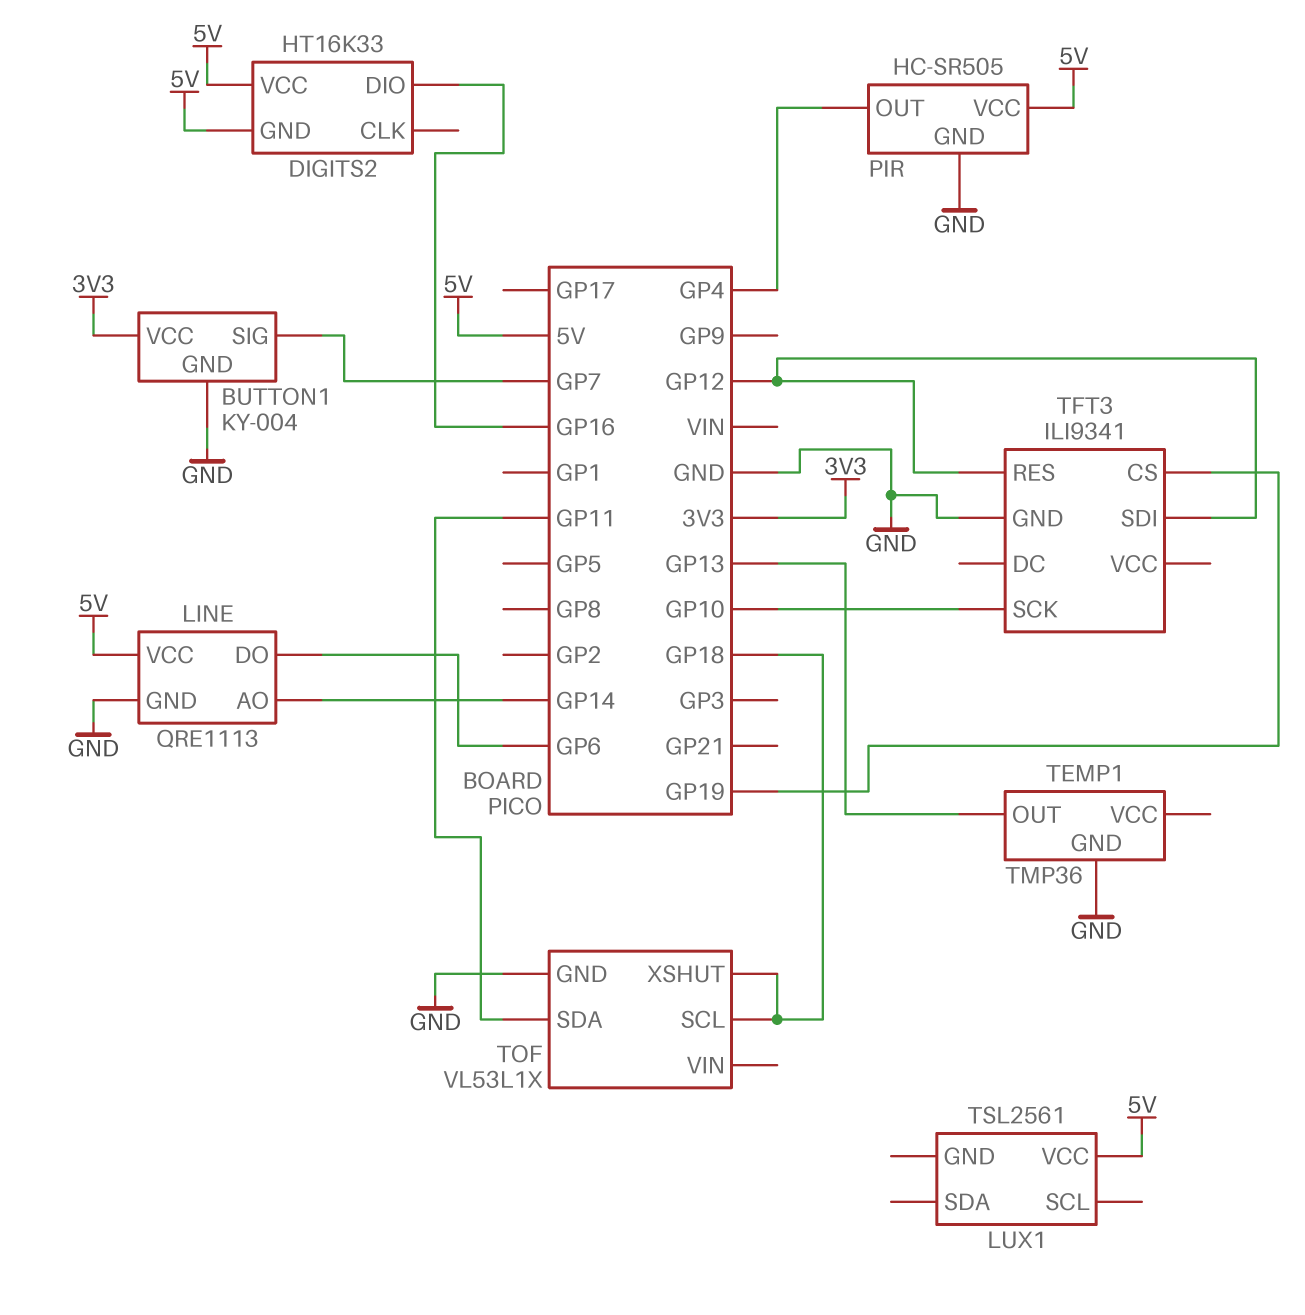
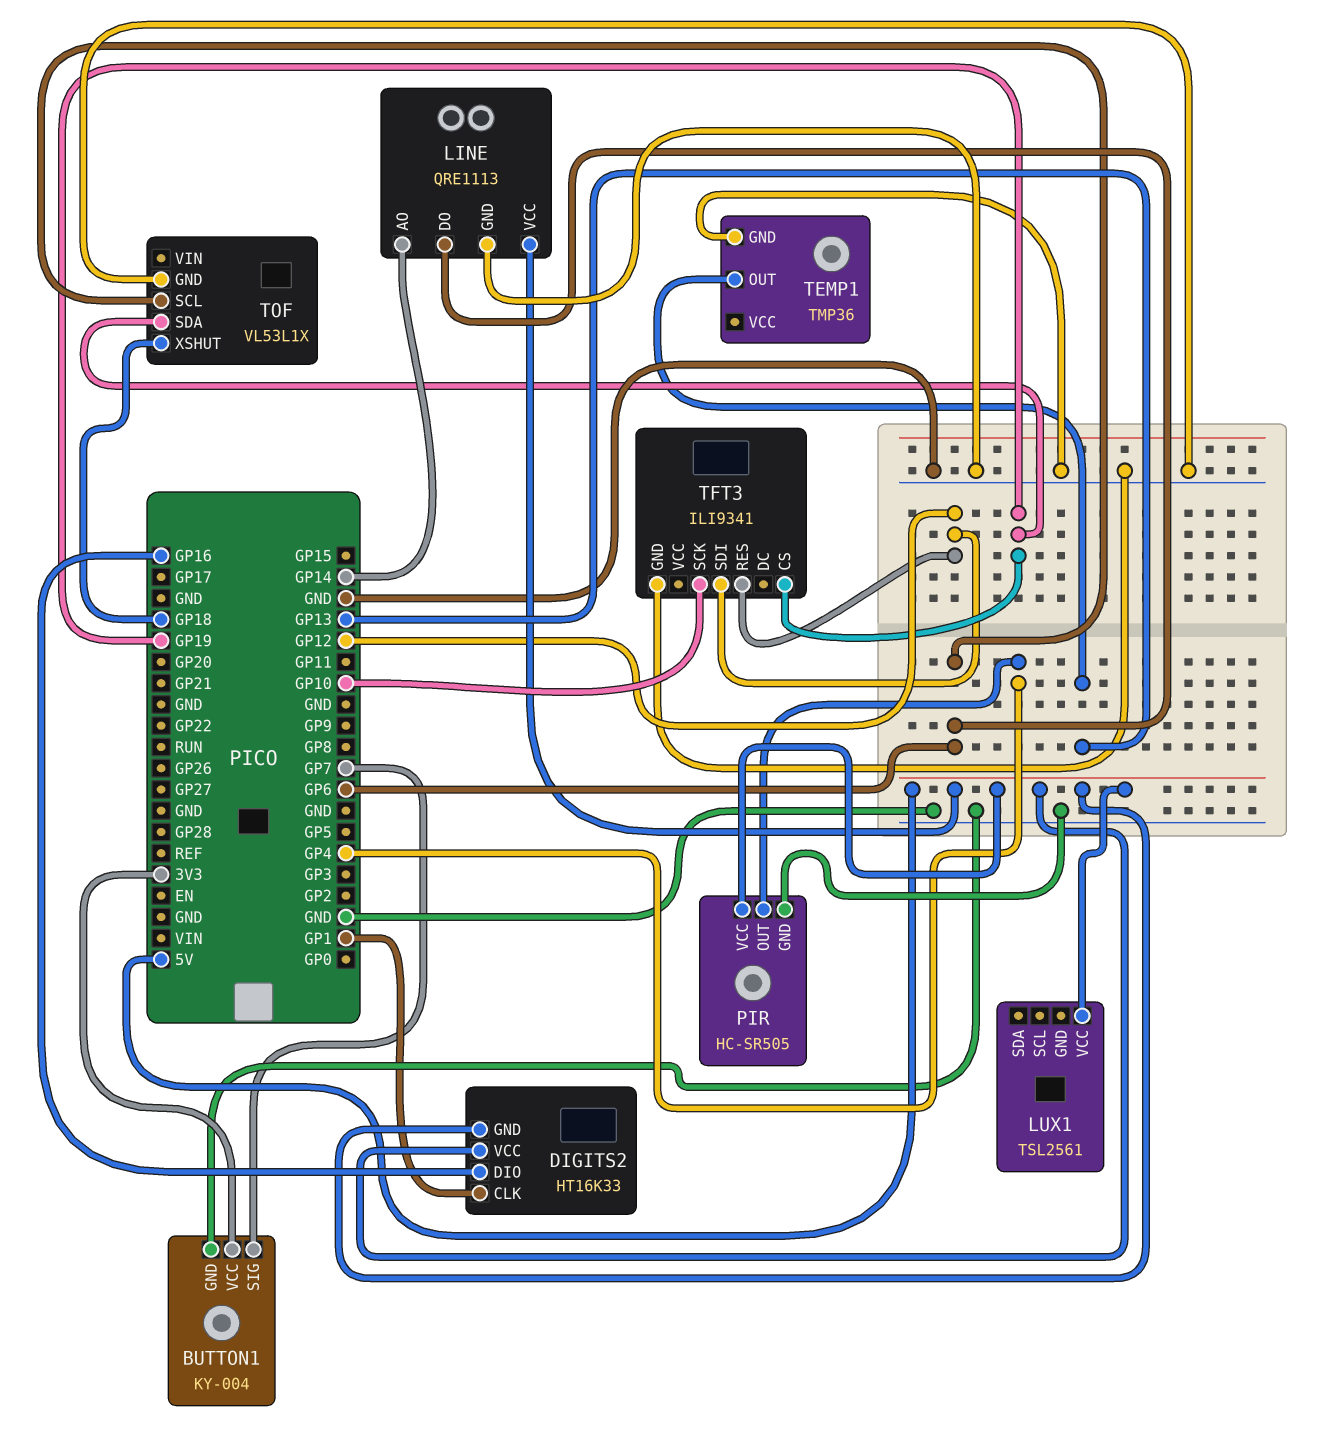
DIGITS2 pin CLK: none -> GP1
TOF pin SCL: GP18 -> GP6
TOF pin SDA: GP11 -> GP19

